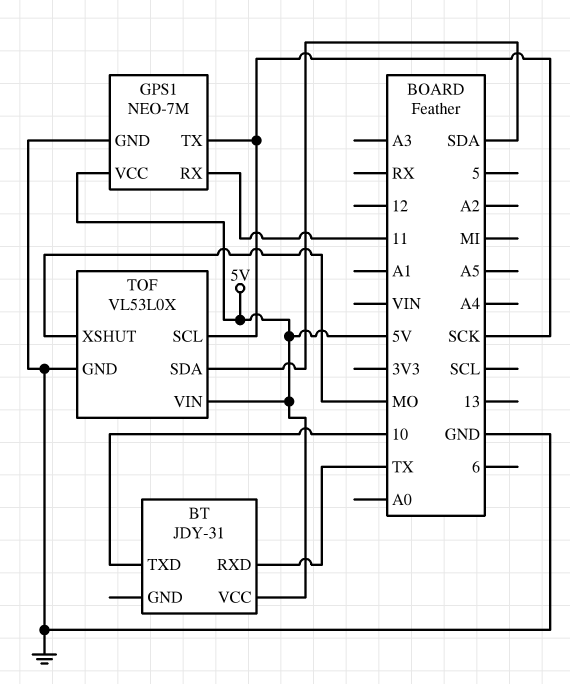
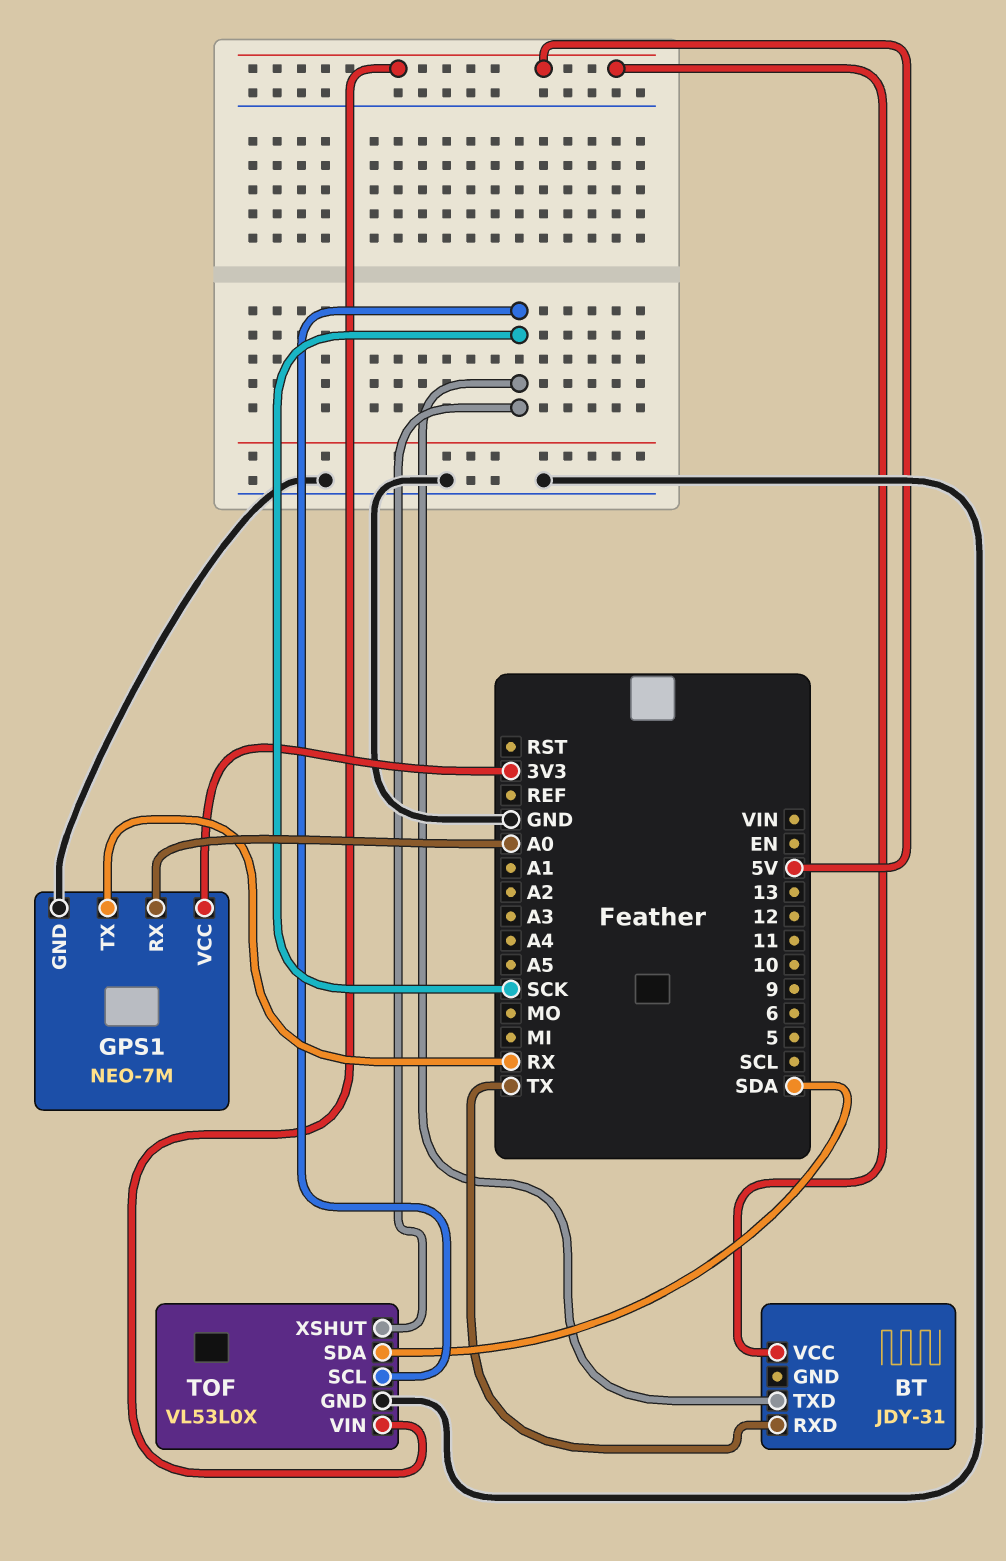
BT pin TXD: 10 -> SCK
GPS1 pin RX: 11 -> A0
GPS1 pin TX: SCK -> RX
GPS1 pin VCC: 5V -> 3V3
TOF pin XSHUT: MO -> SCK

